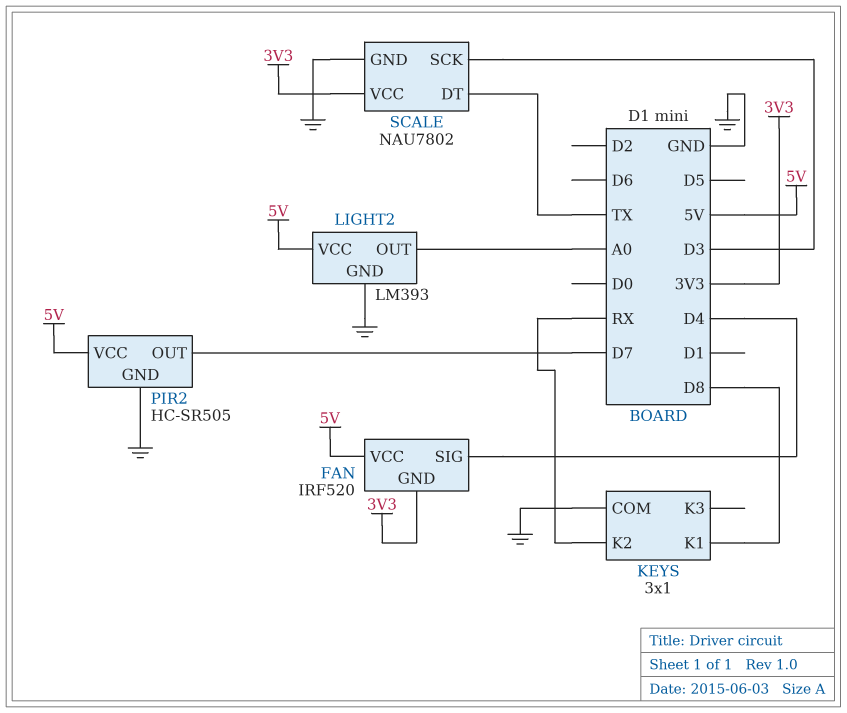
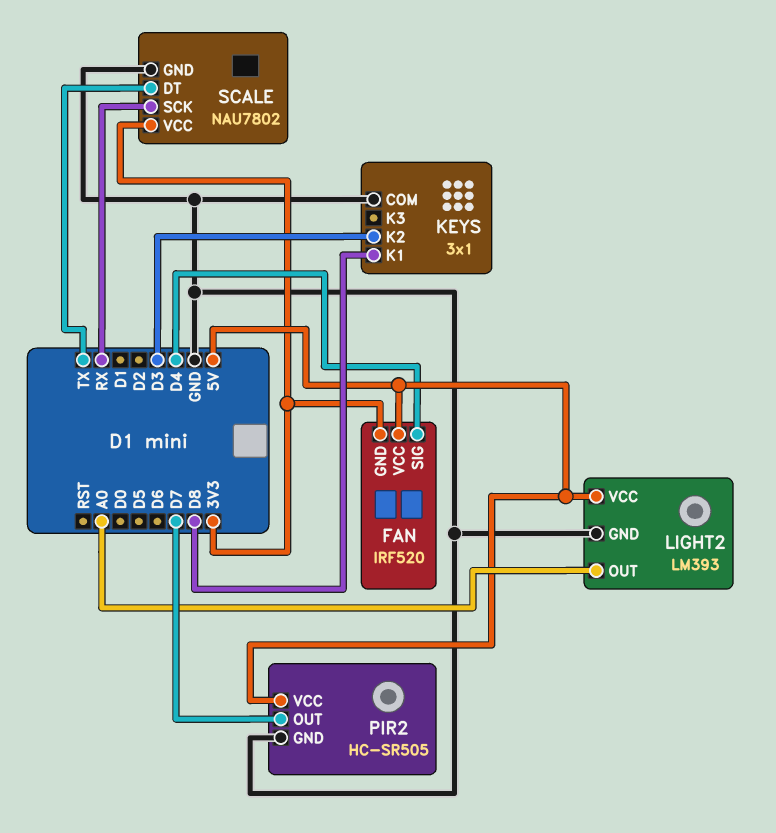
KEYS pin K2: RX -> D3
SCALE pin SCK: D3 -> RX

